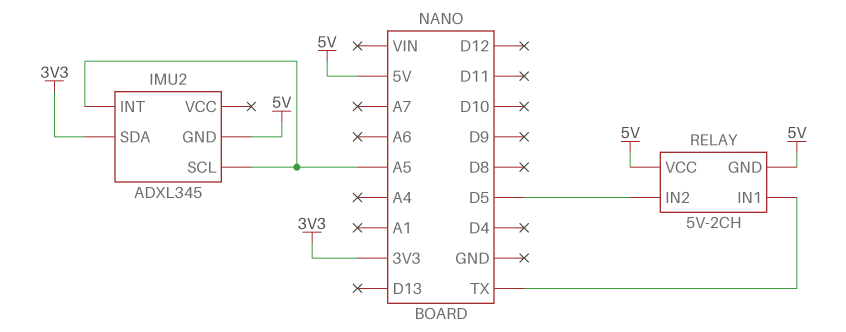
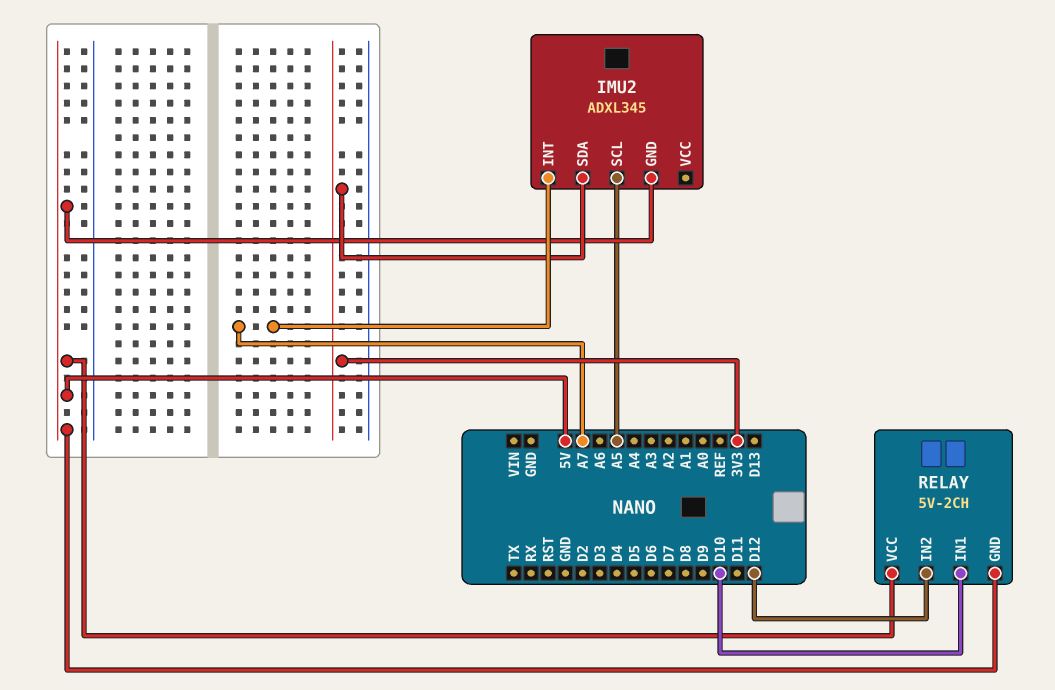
IMU2 pin INT: A5 -> A7
RELAY pin IN1: TX -> D10
RELAY pin IN2: D5 -> D12

